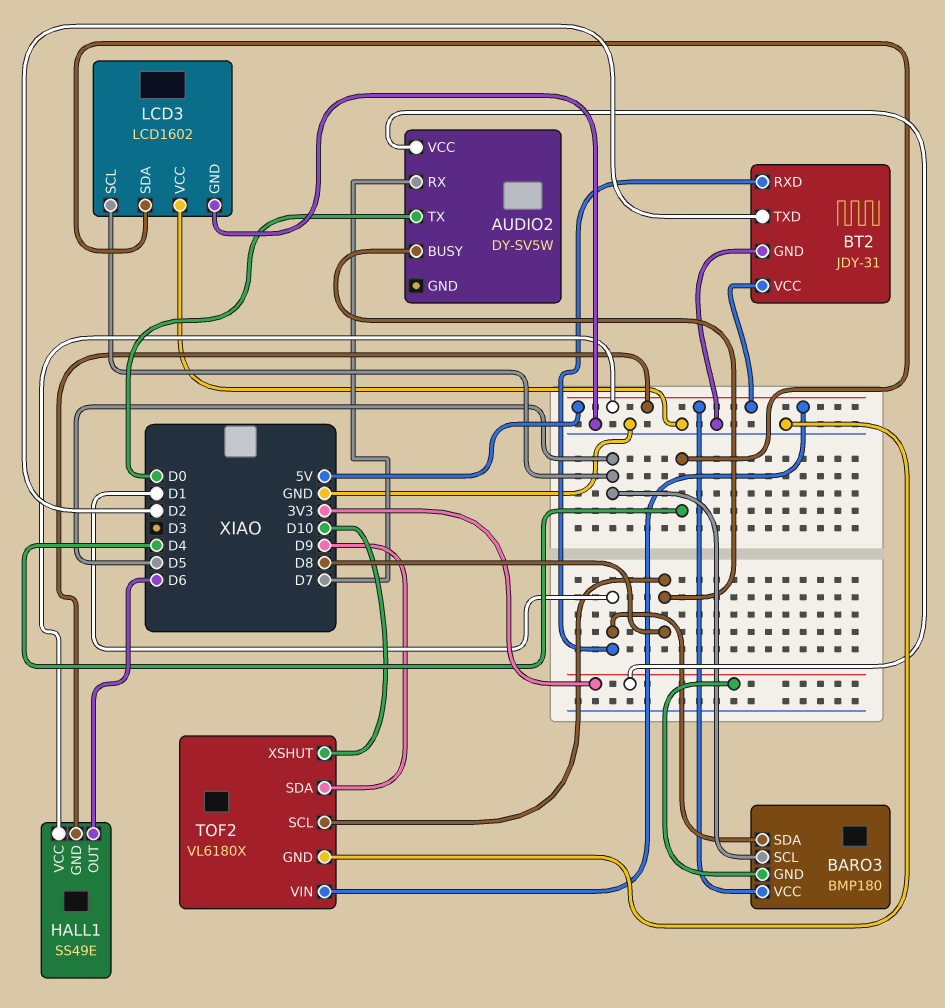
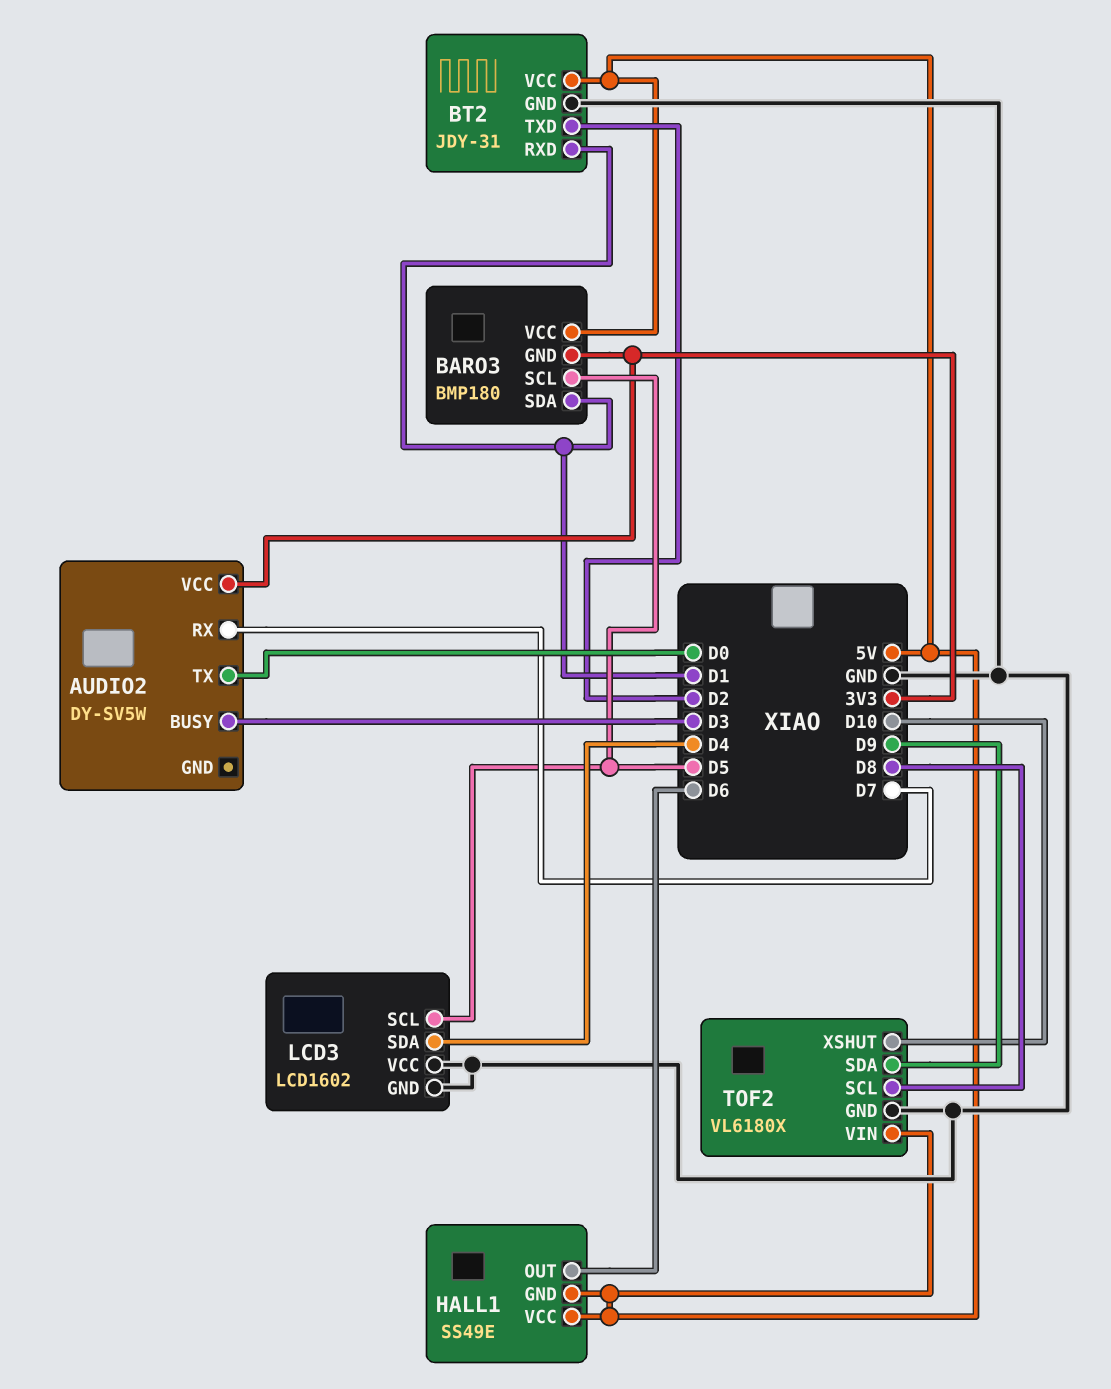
AUDIO2 pin BUSY: D8 -> D3

